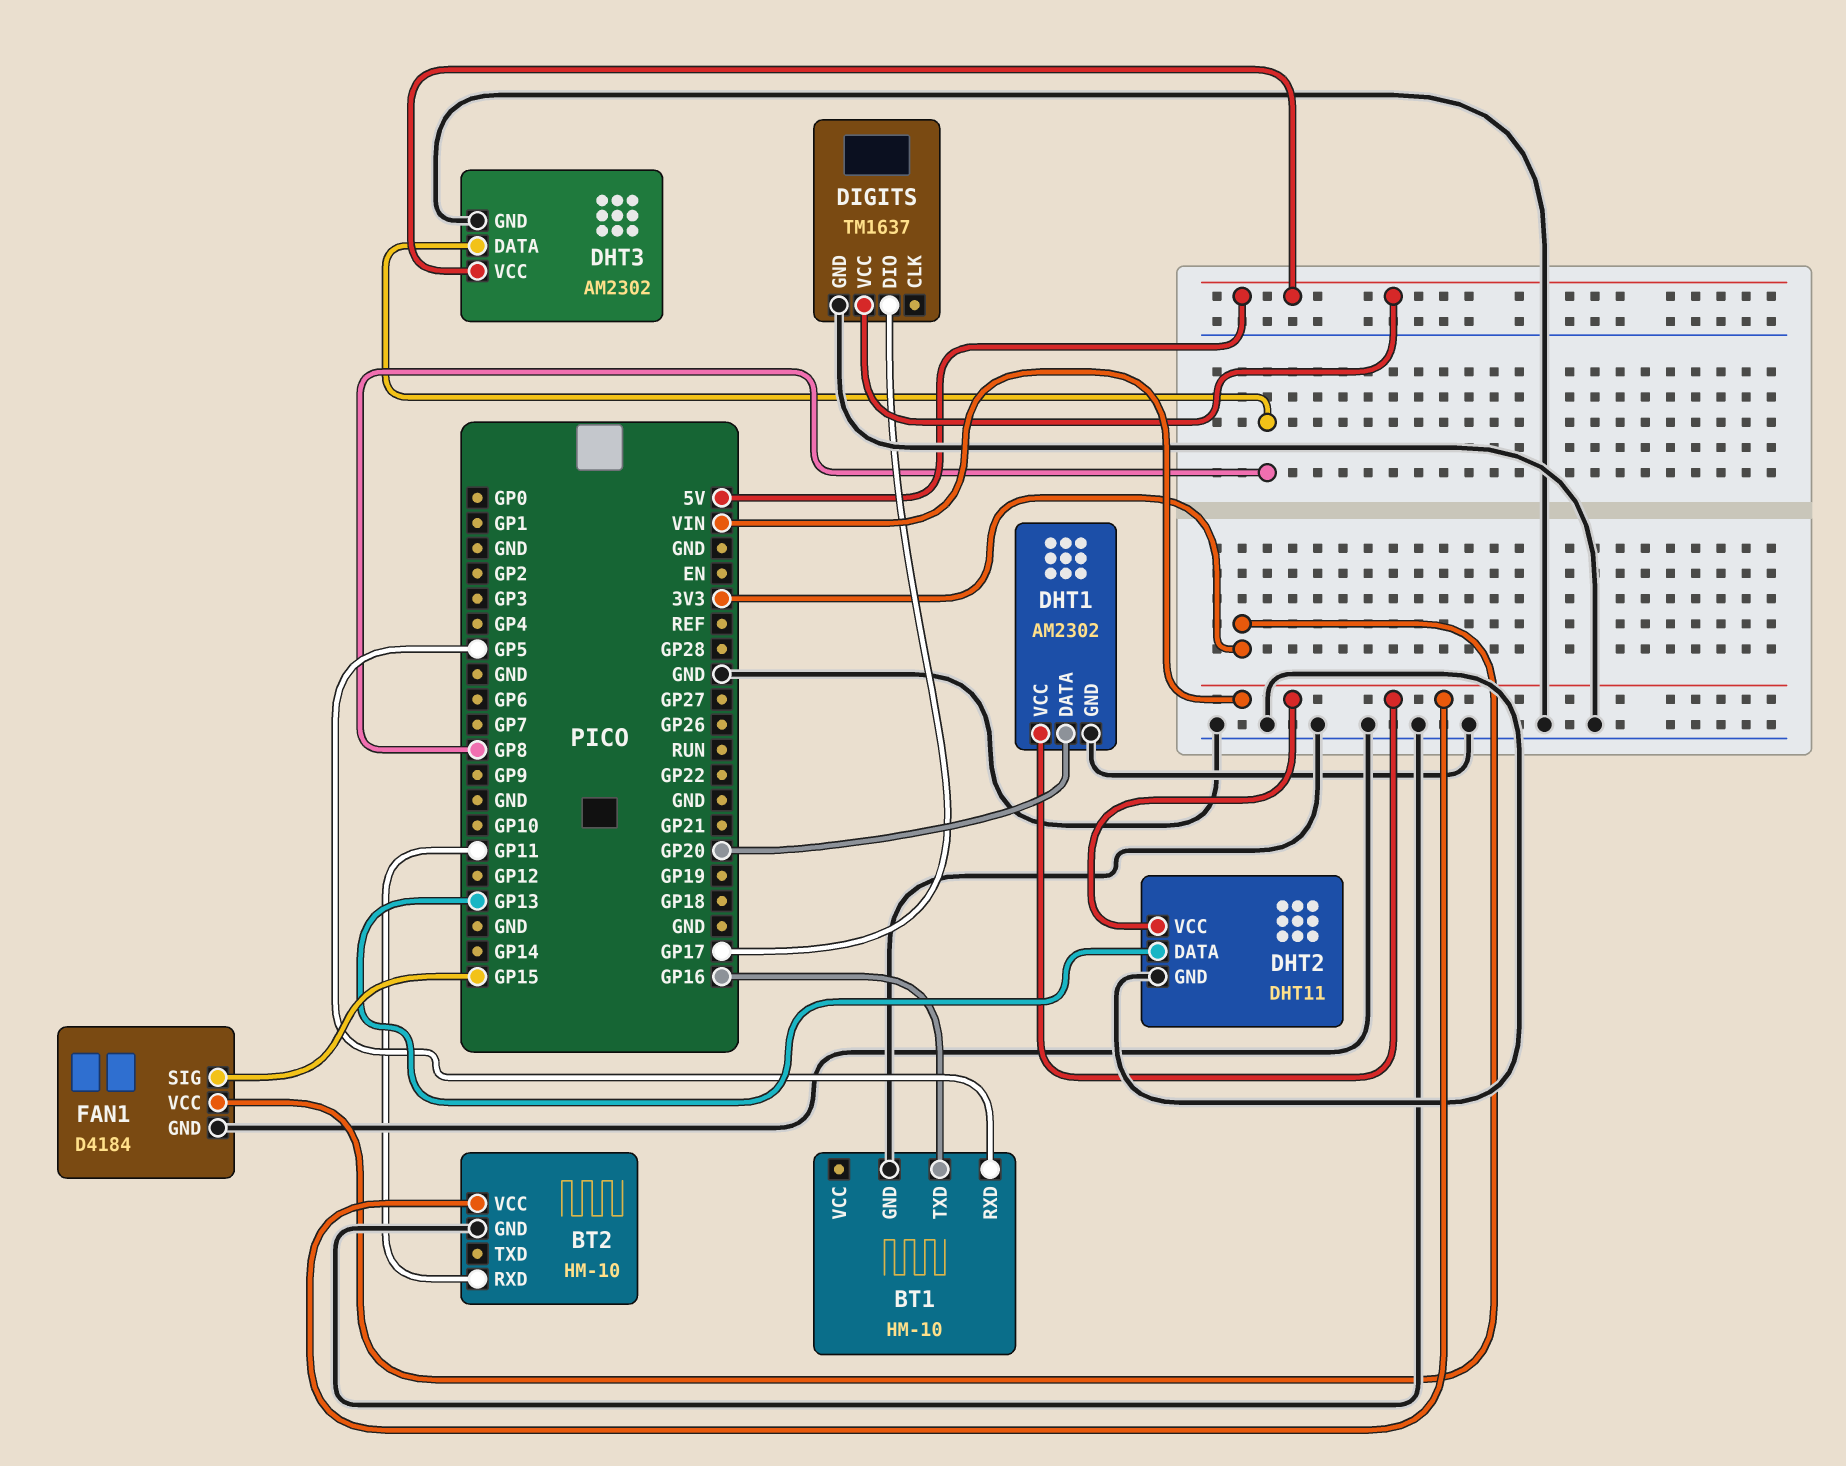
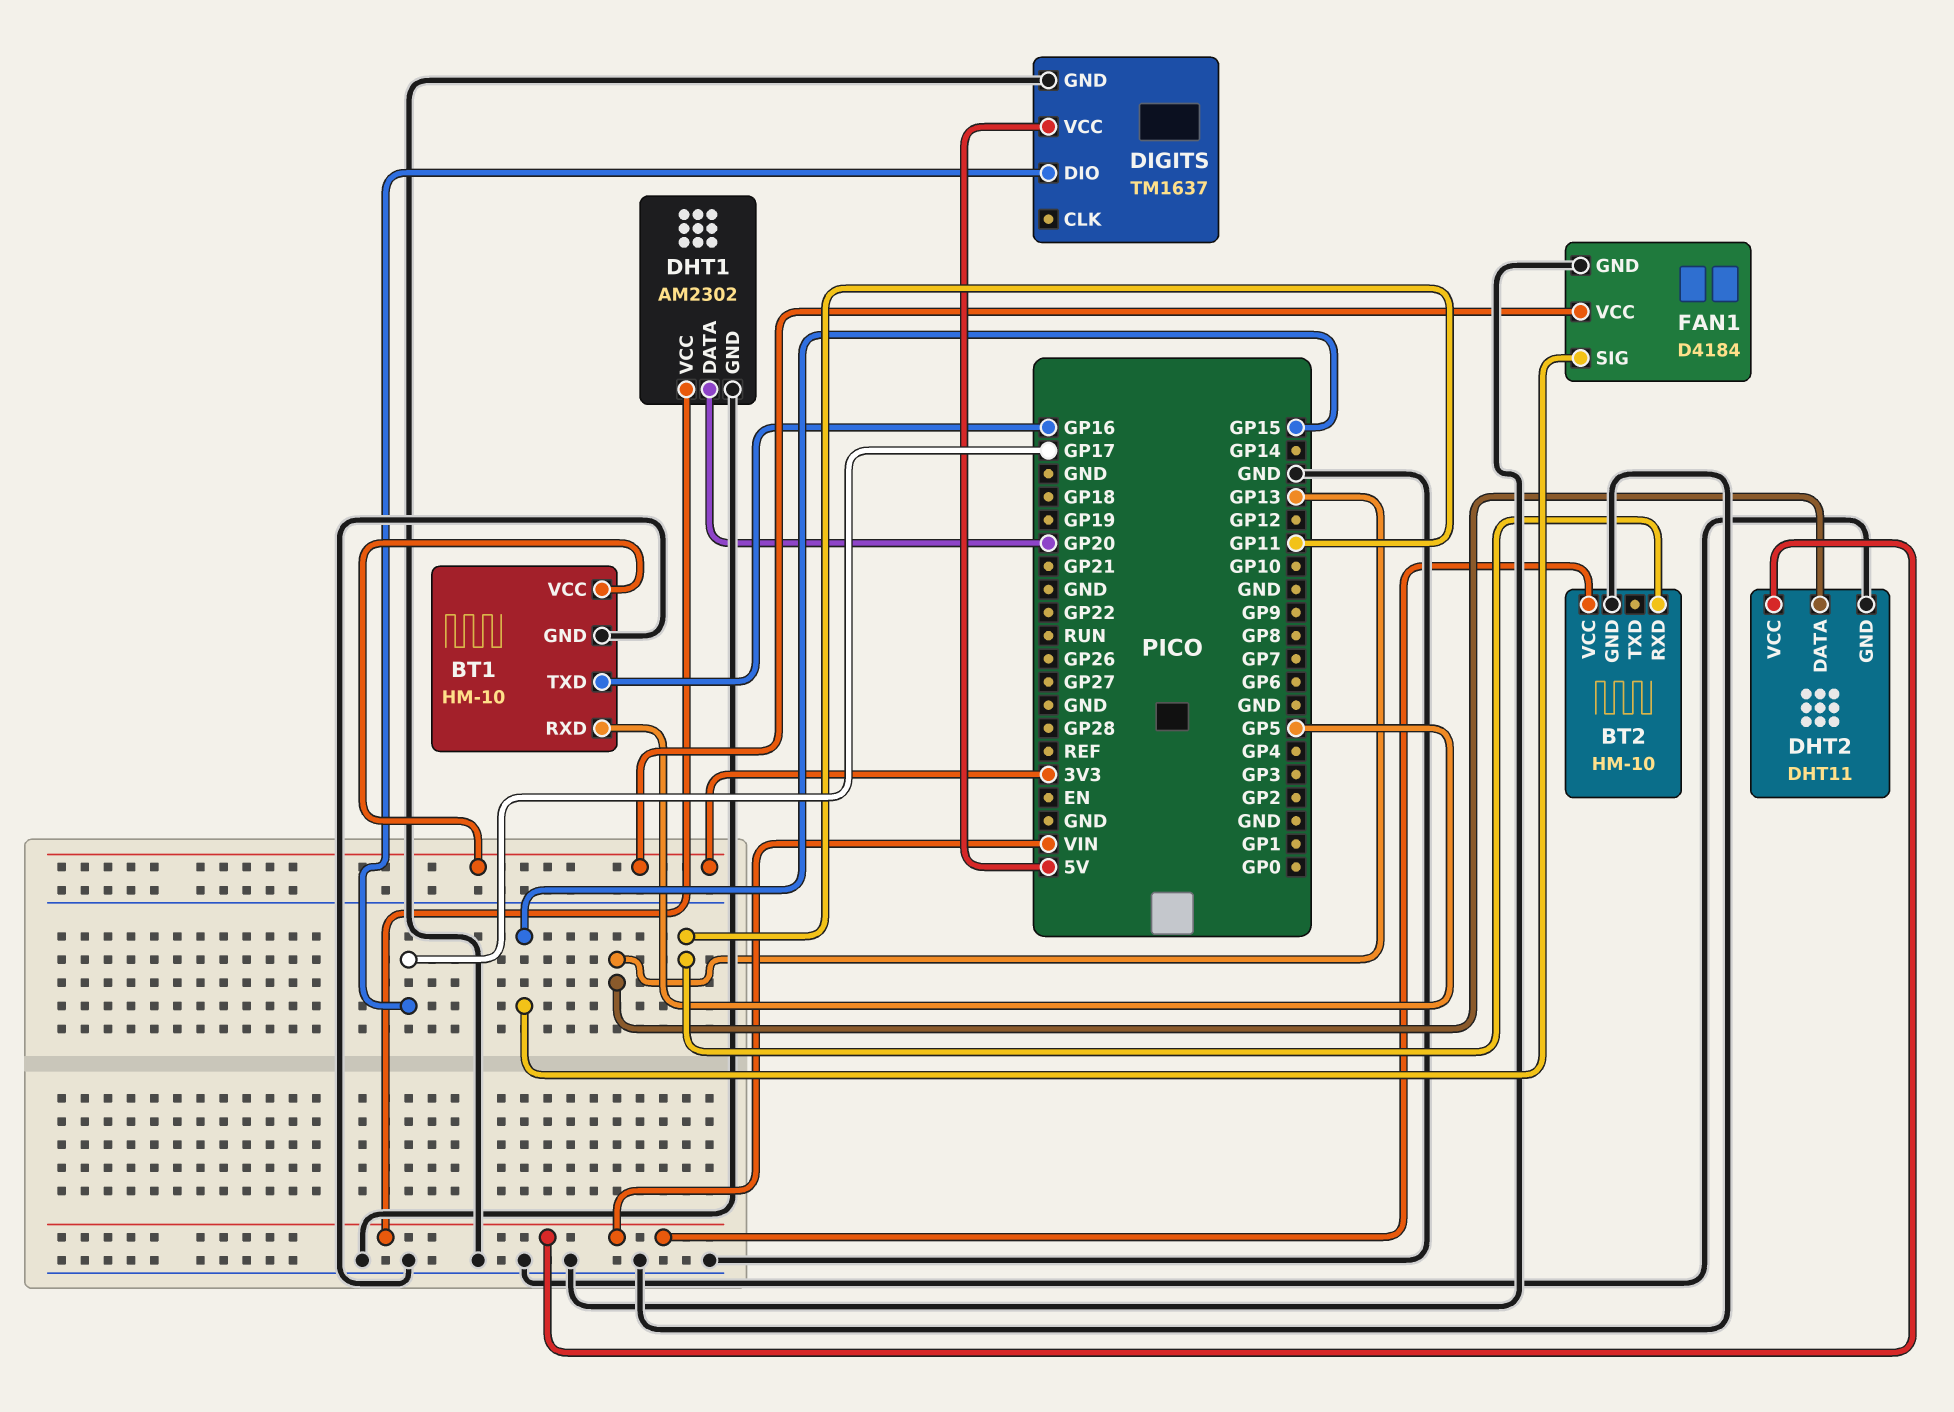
BT1 pin VCC: none -> 3V3
DHT3: AM2302 -> none
DHT3 pin DATA: GP8 -> none
DHT3 pin GND: GND -> none
DHT3 pin VCC: 5V -> none

